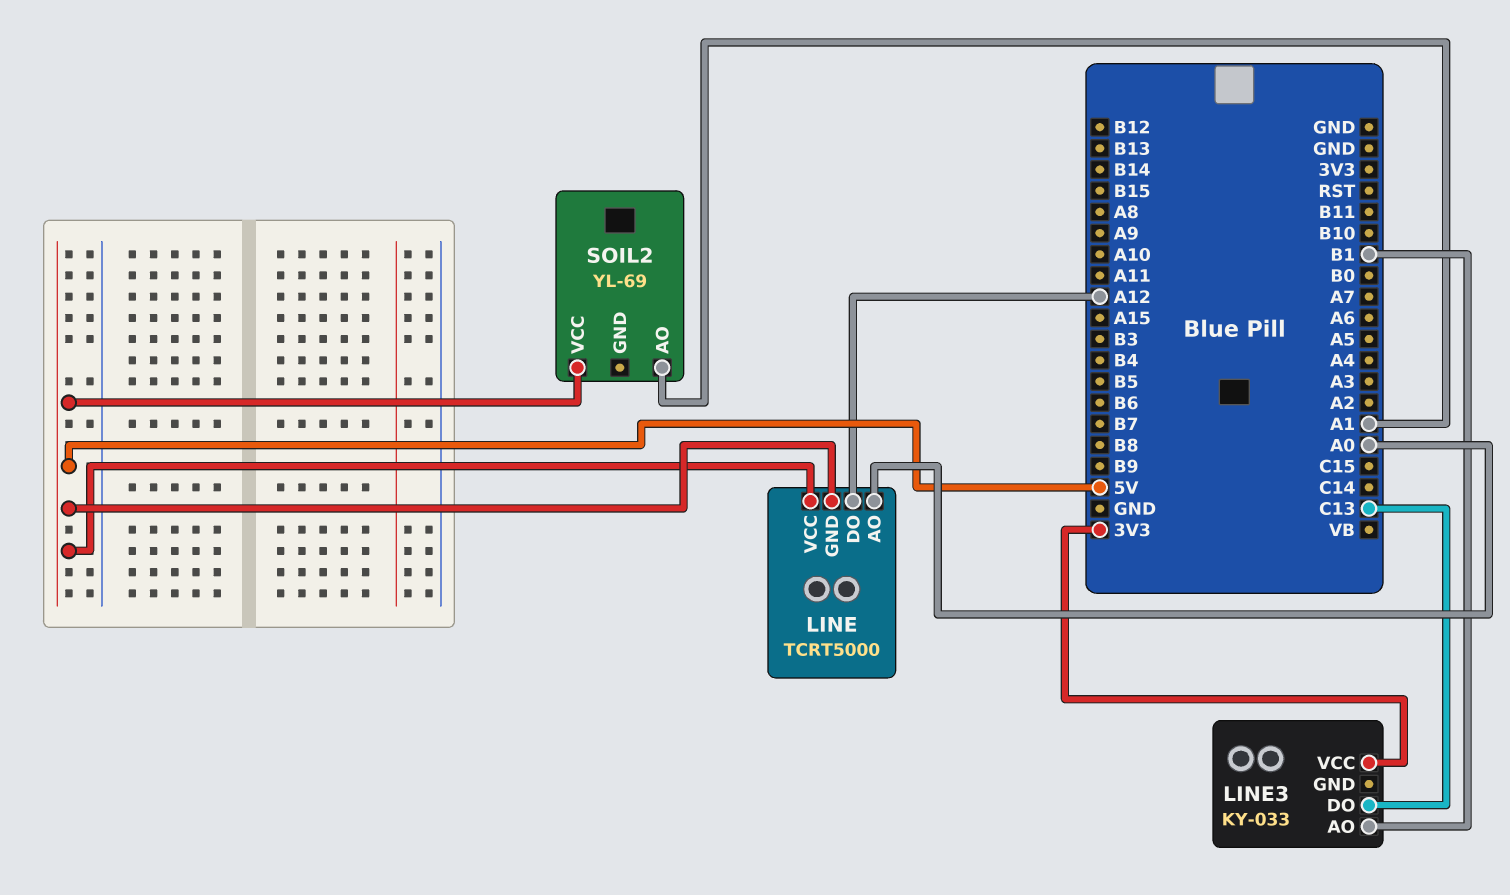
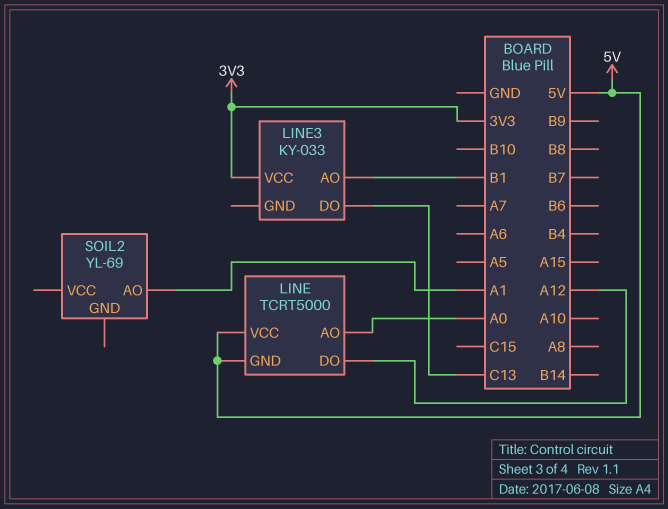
SOIL2 pin VCC: 5V -> none

